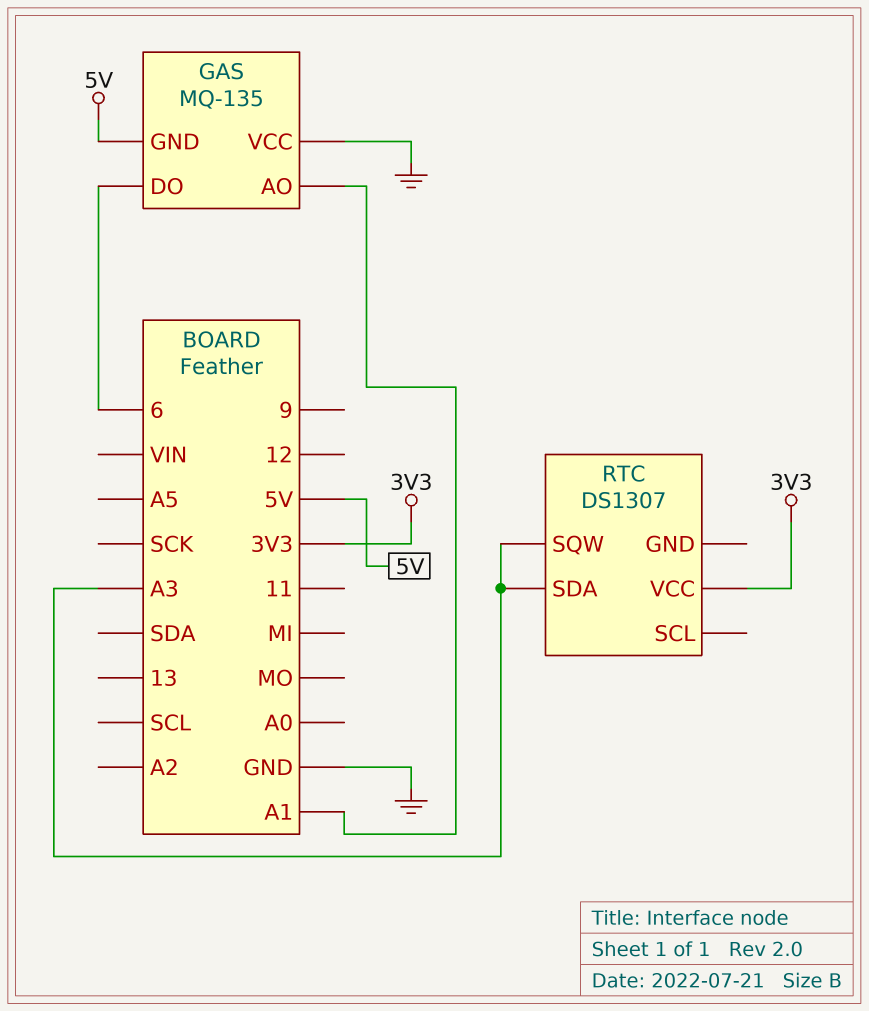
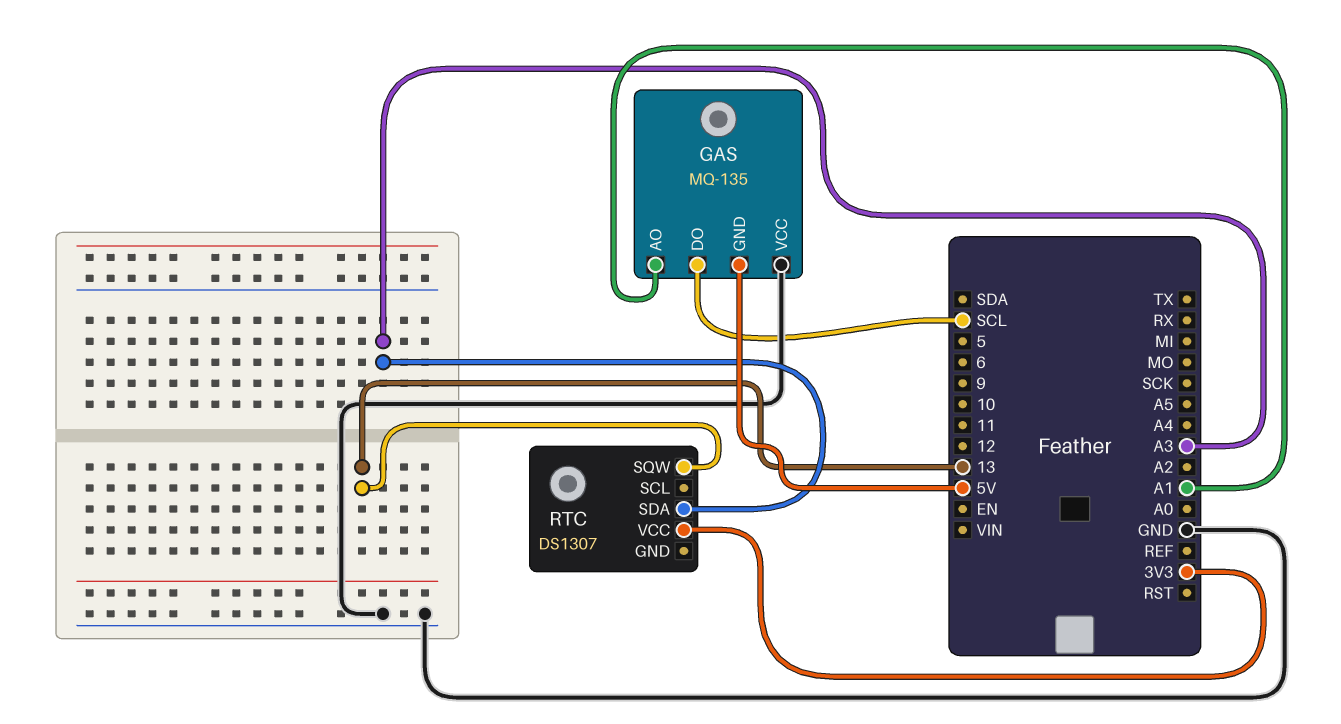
GAS pin DO: 6 -> SCL
RTC pin SQW: A3 -> 13

